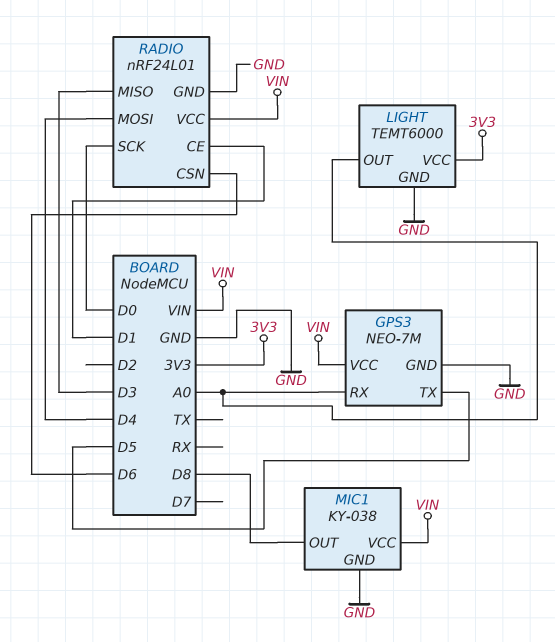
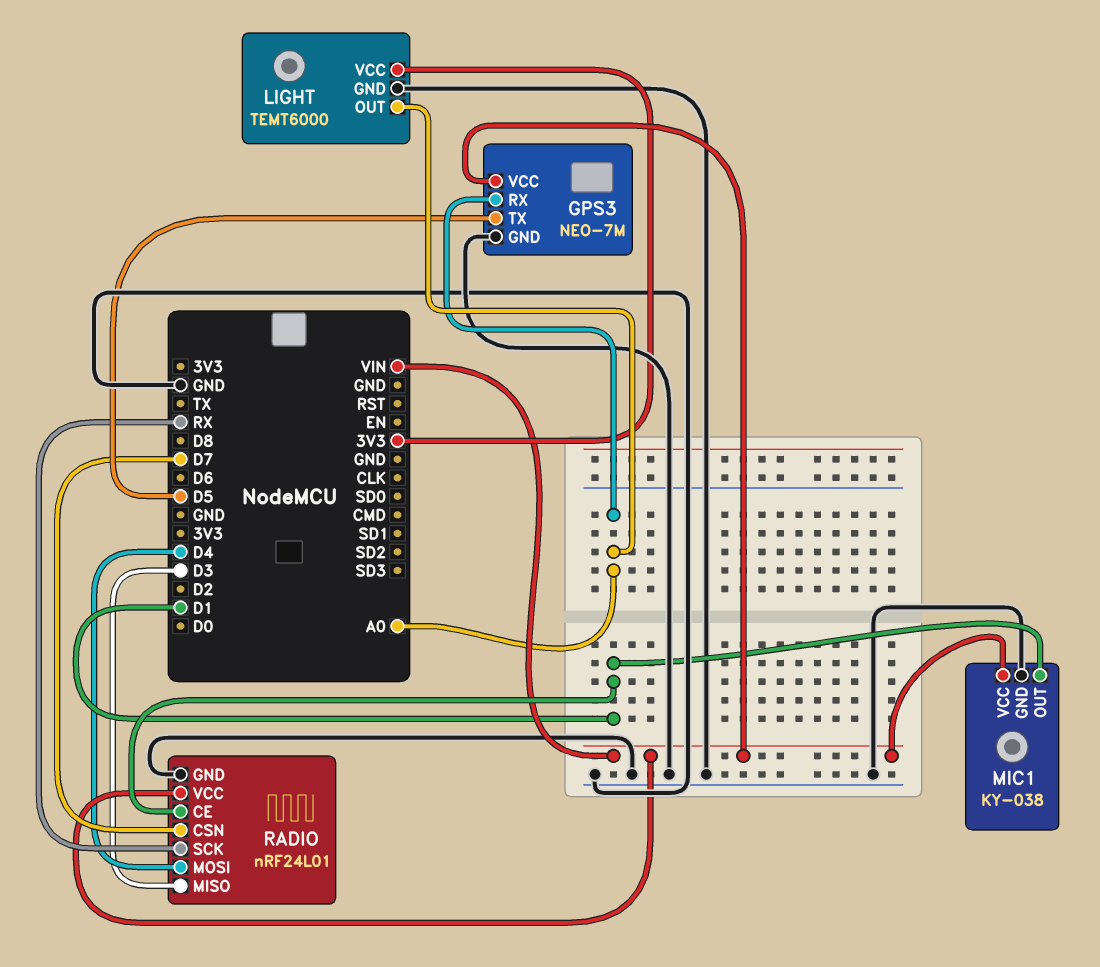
MIC1 pin OUT: D8 -> D1
RADIO pin CSN: D6 -> D7
RADIO pin SCK: D0 -> RX

